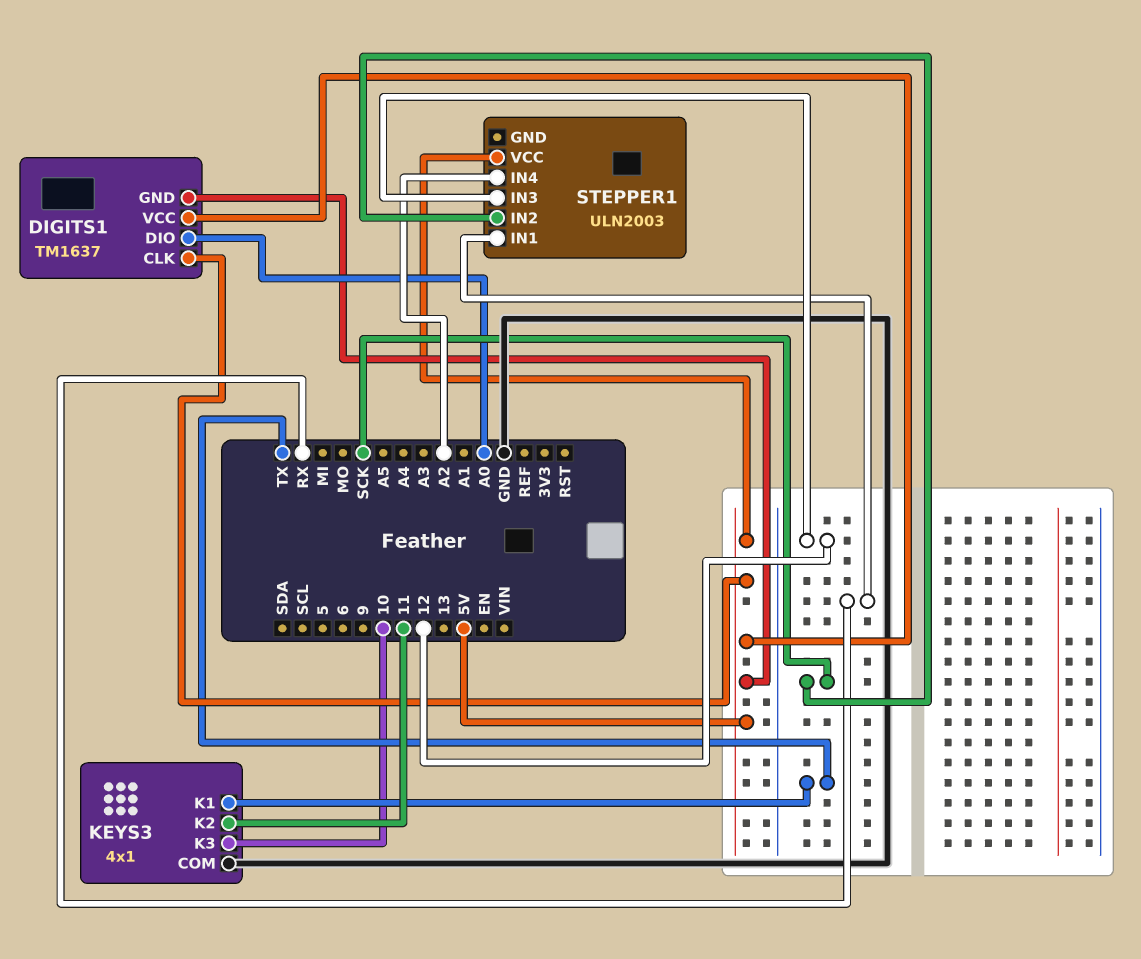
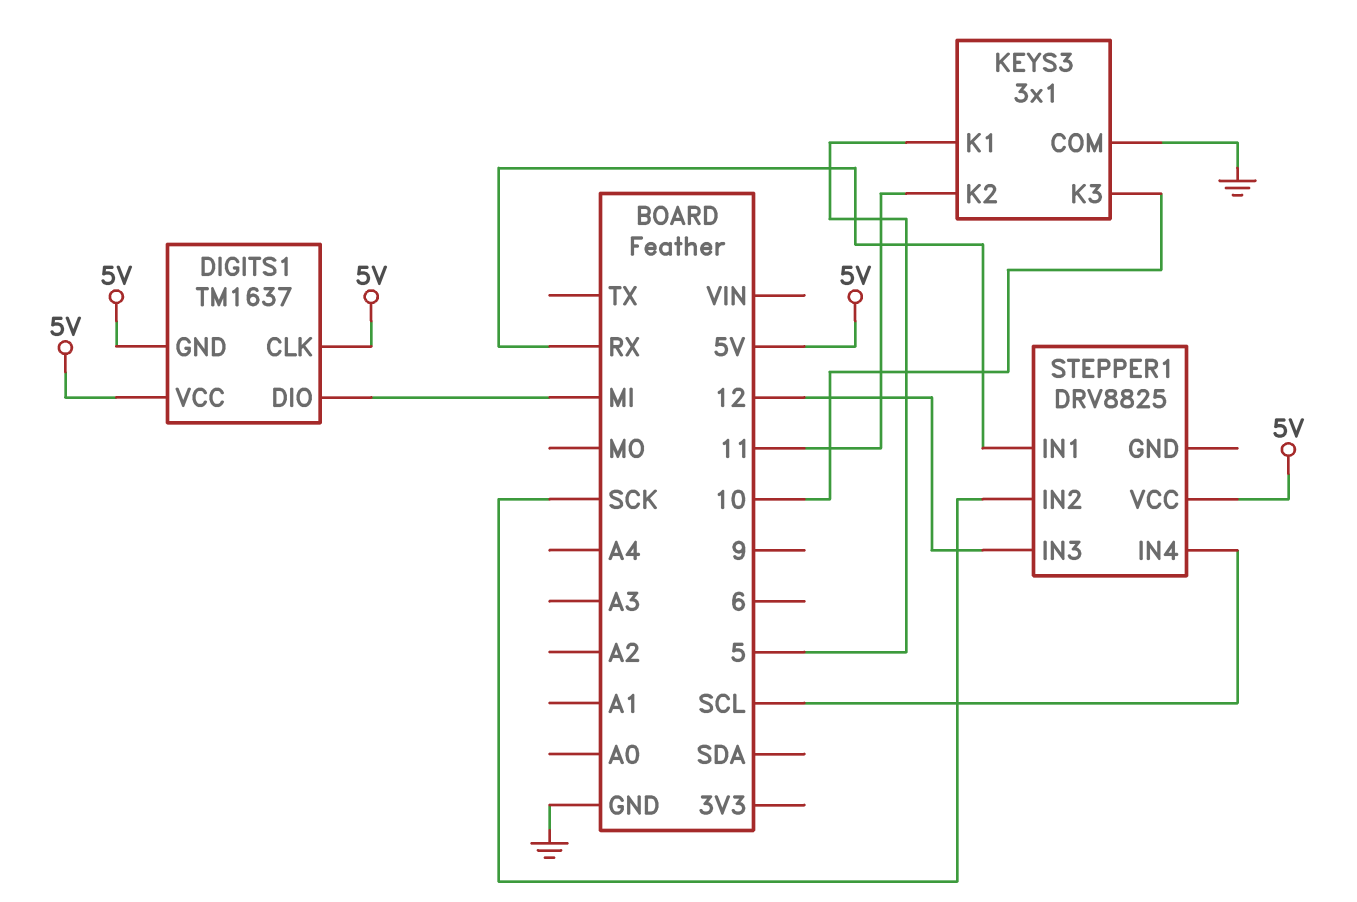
DIGITS1 pin DIO: A0 -> MI
KEYS3: 4x1 -> 3x1
KEYS3 pin K1: TX -> 5
STEPPER1: ULN2003 -> DRV8825
STEPPER1 pin IN4: A2 -> SCL

